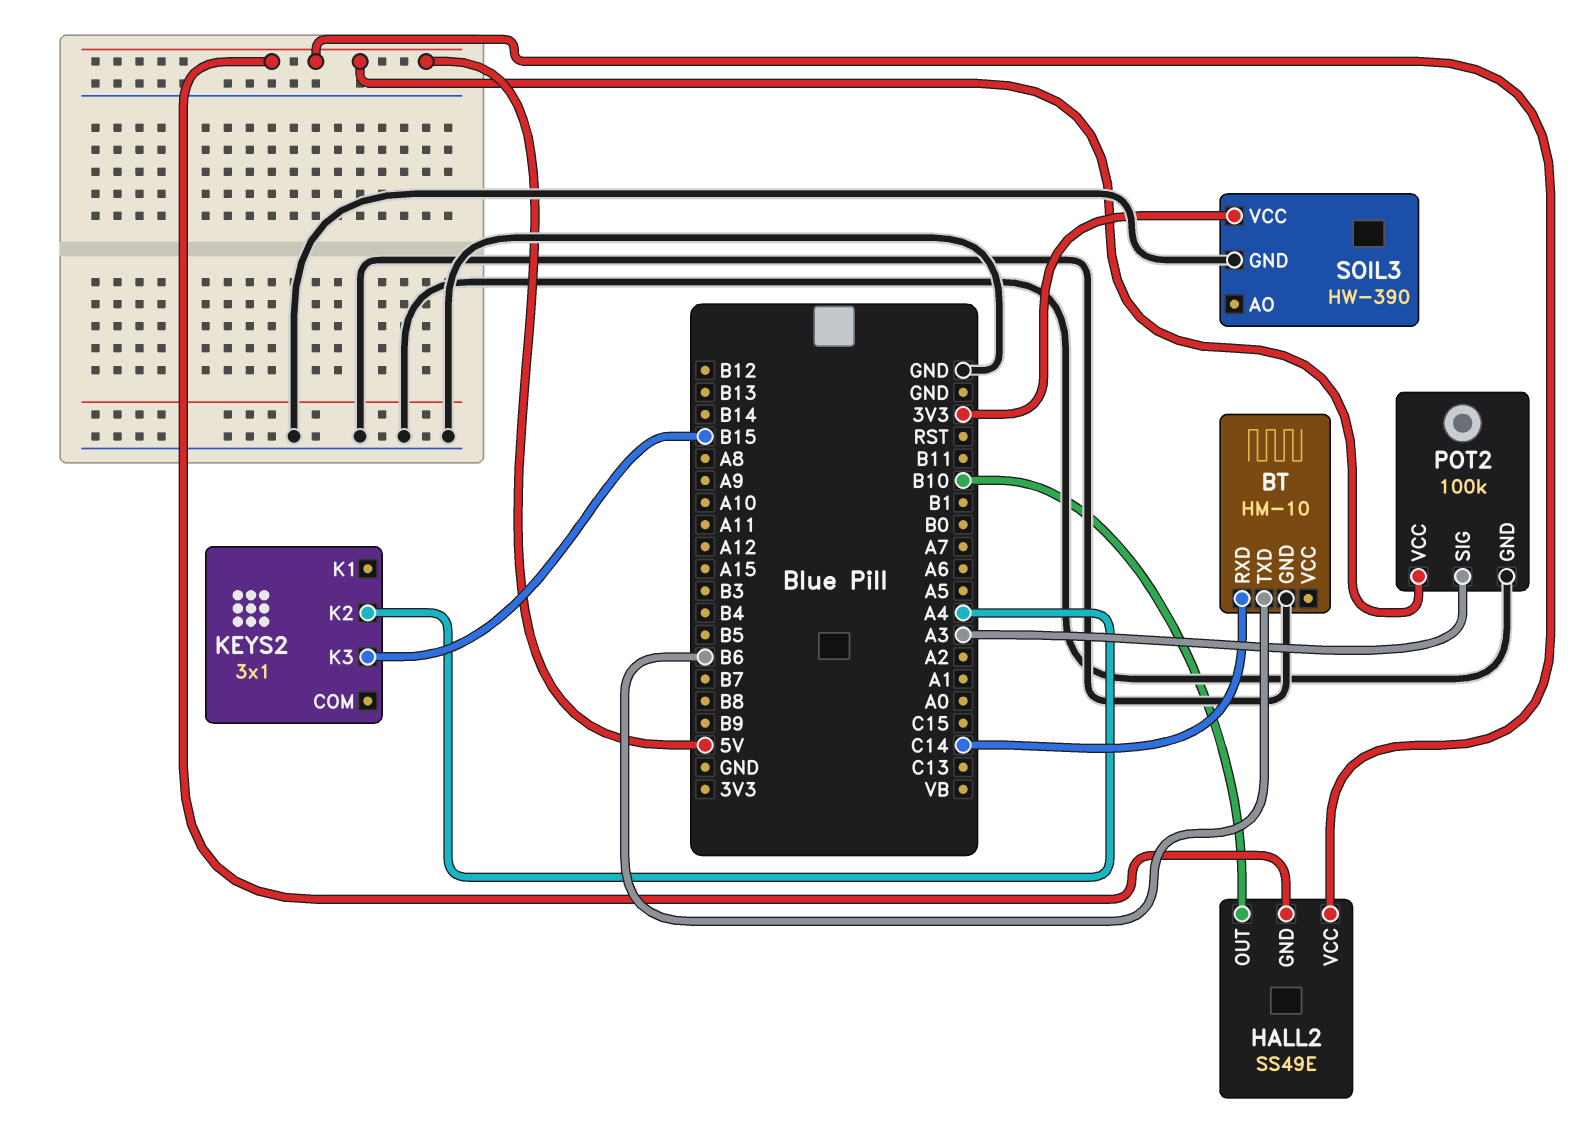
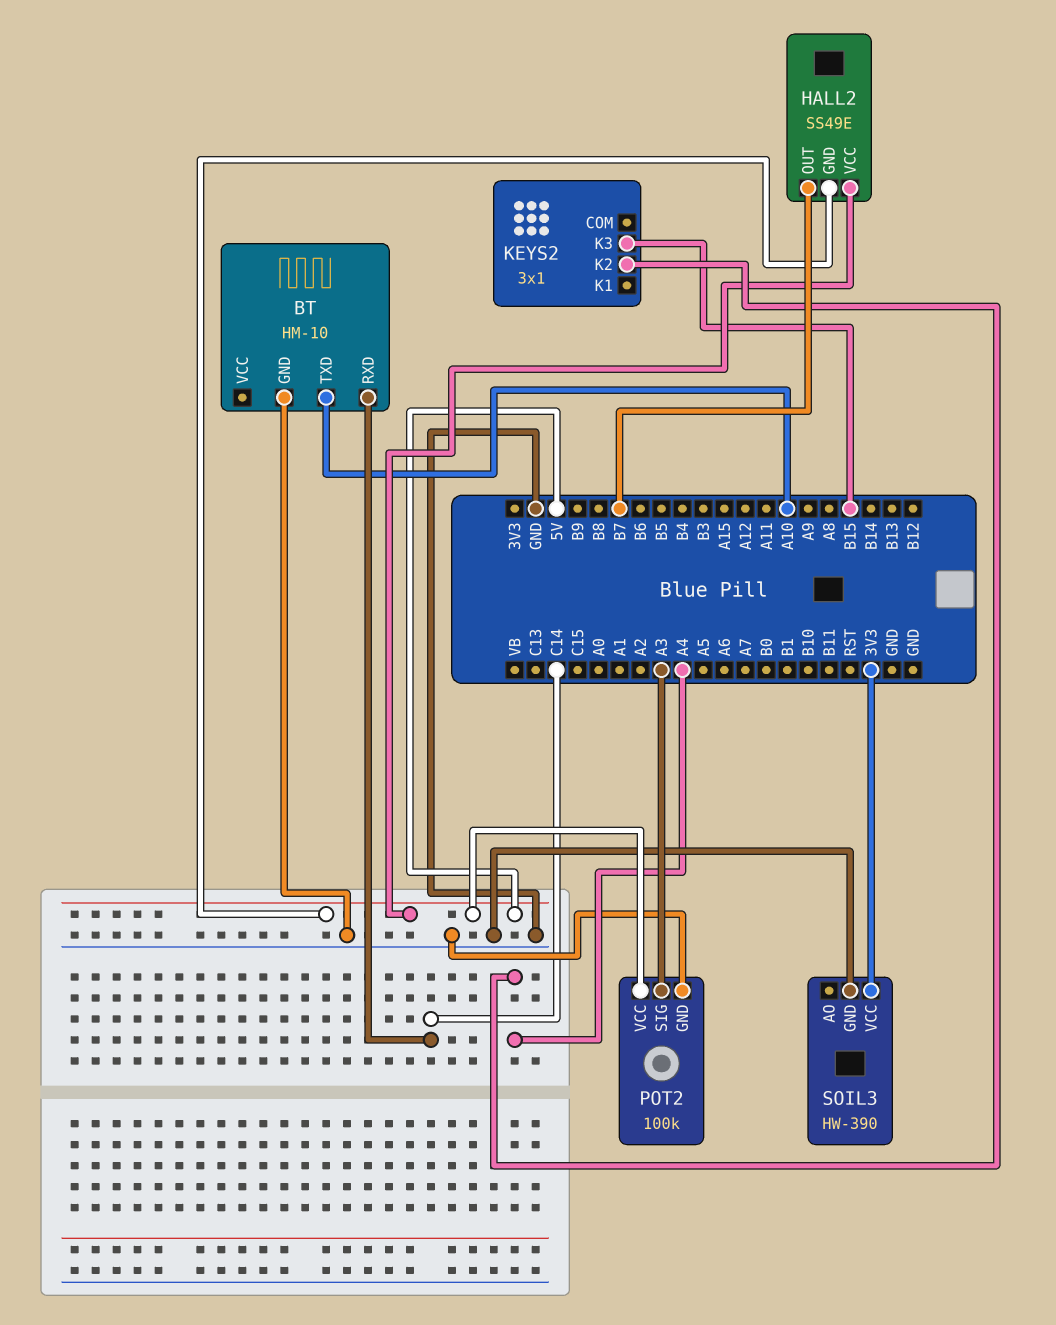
BT pin TXD: B6 -> A10
HALL2 pin OUT: B10 -> B7

